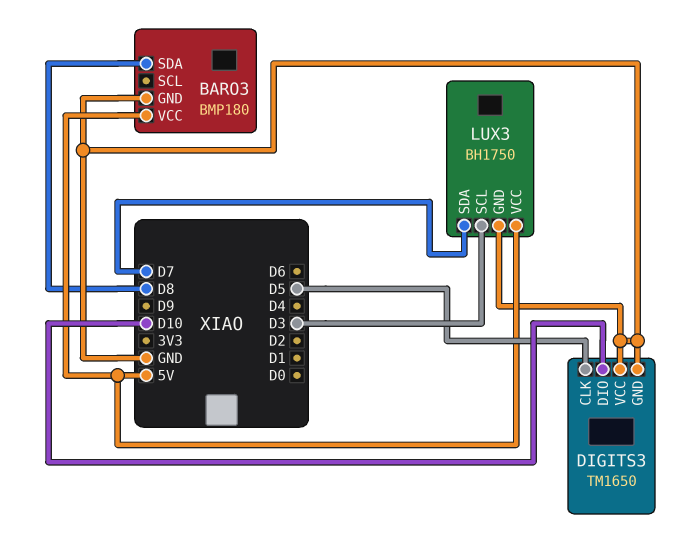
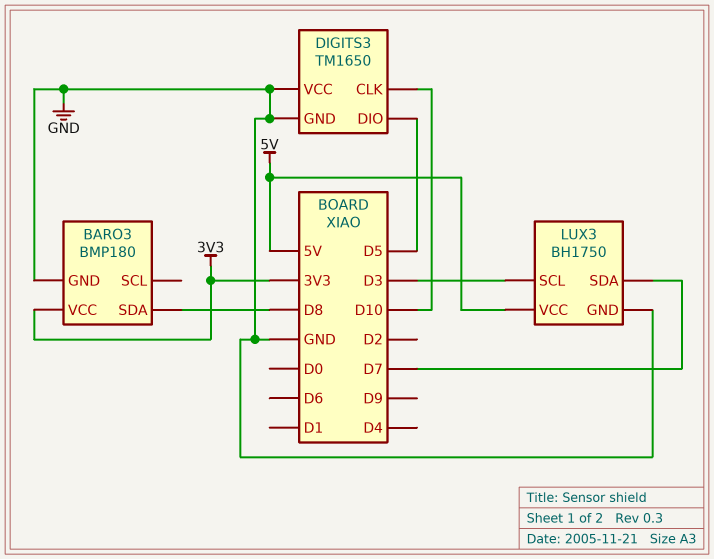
BARO3 pin VCC: 5V -> 3V3
DIGITS3 pin CLK: D5 -> D10
DIGITS3 pin DIO: D10 -> D5

